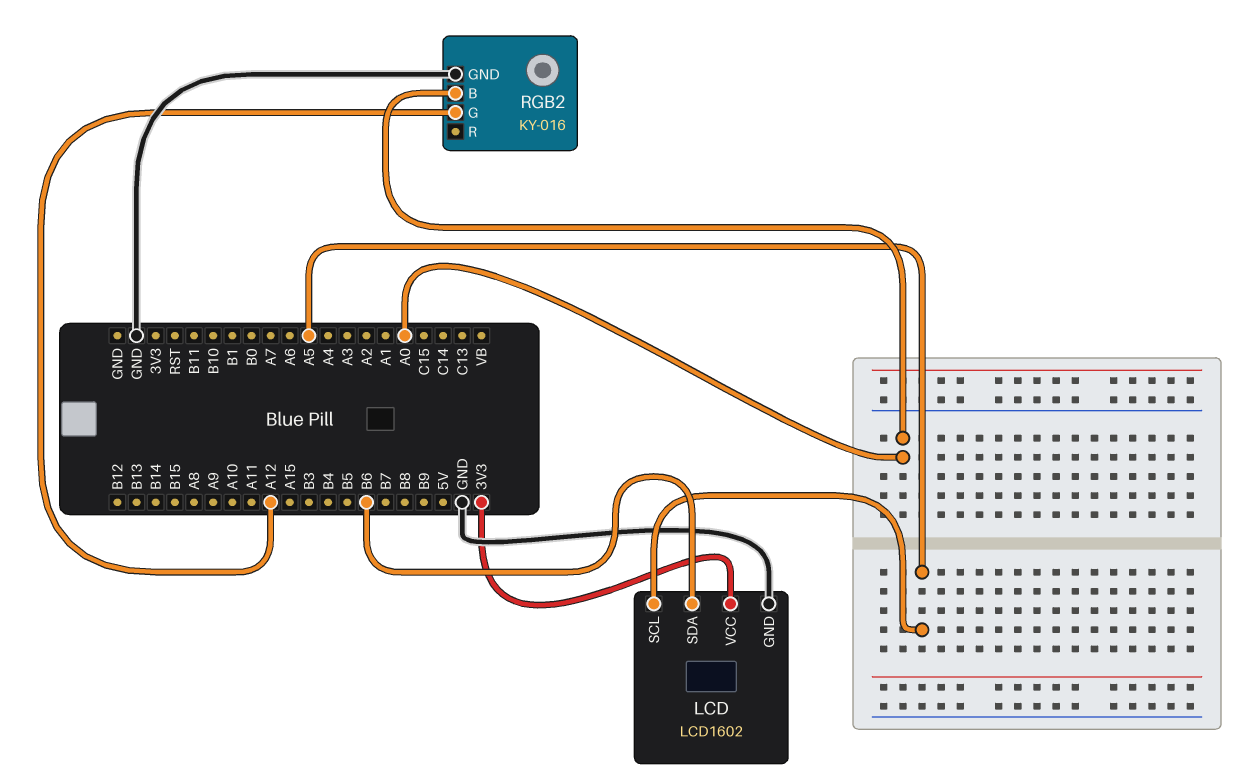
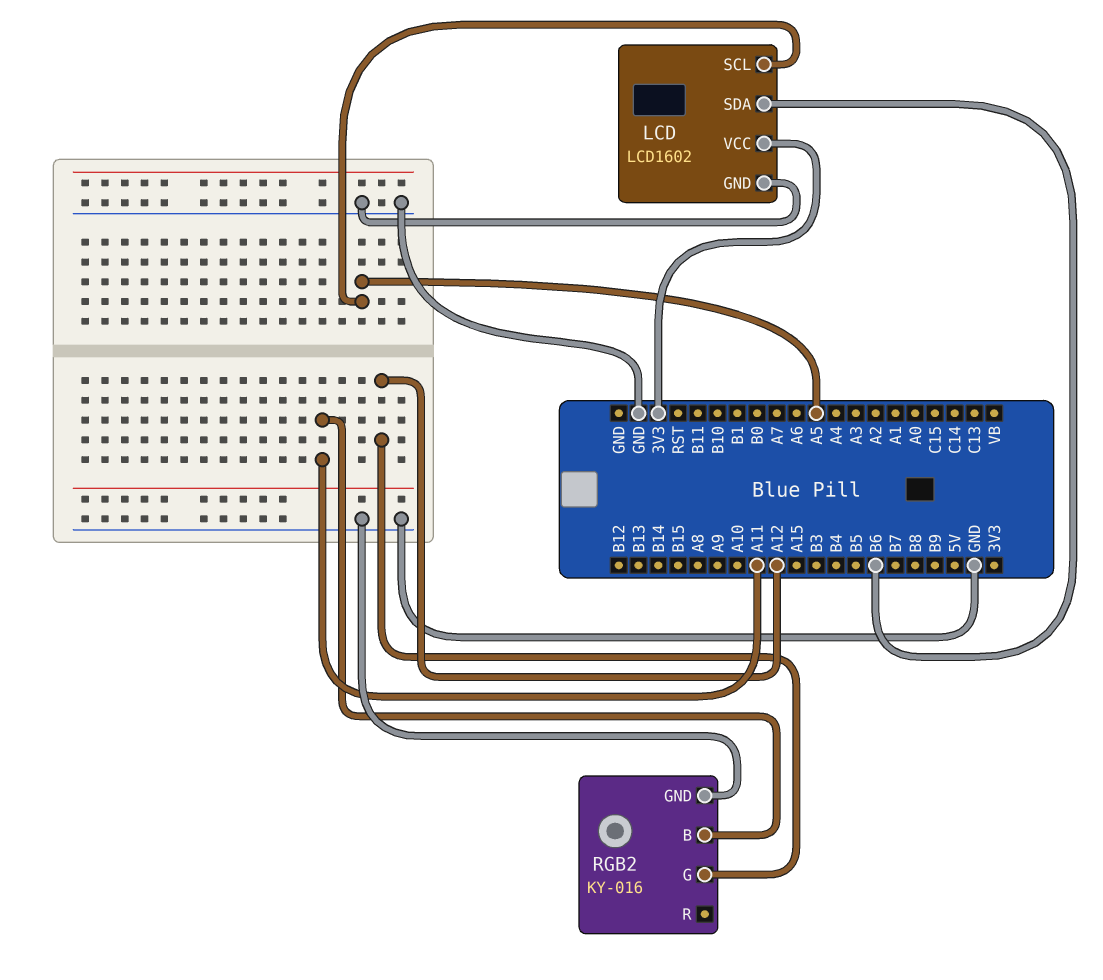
RGB2 pin B: A0 -> A11

